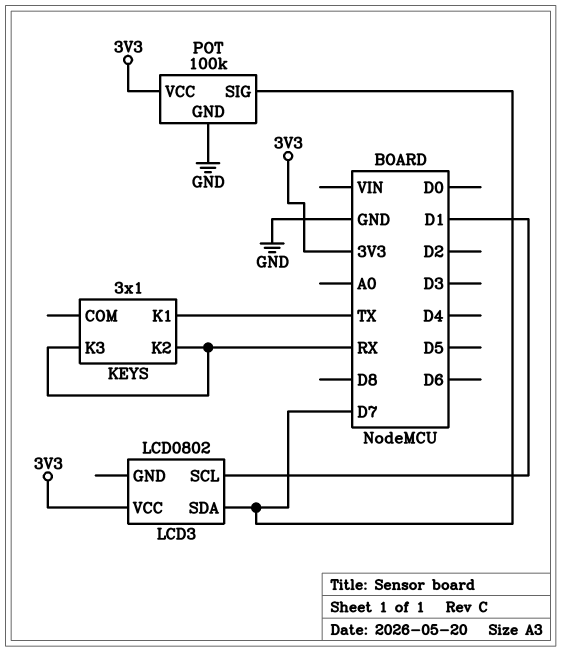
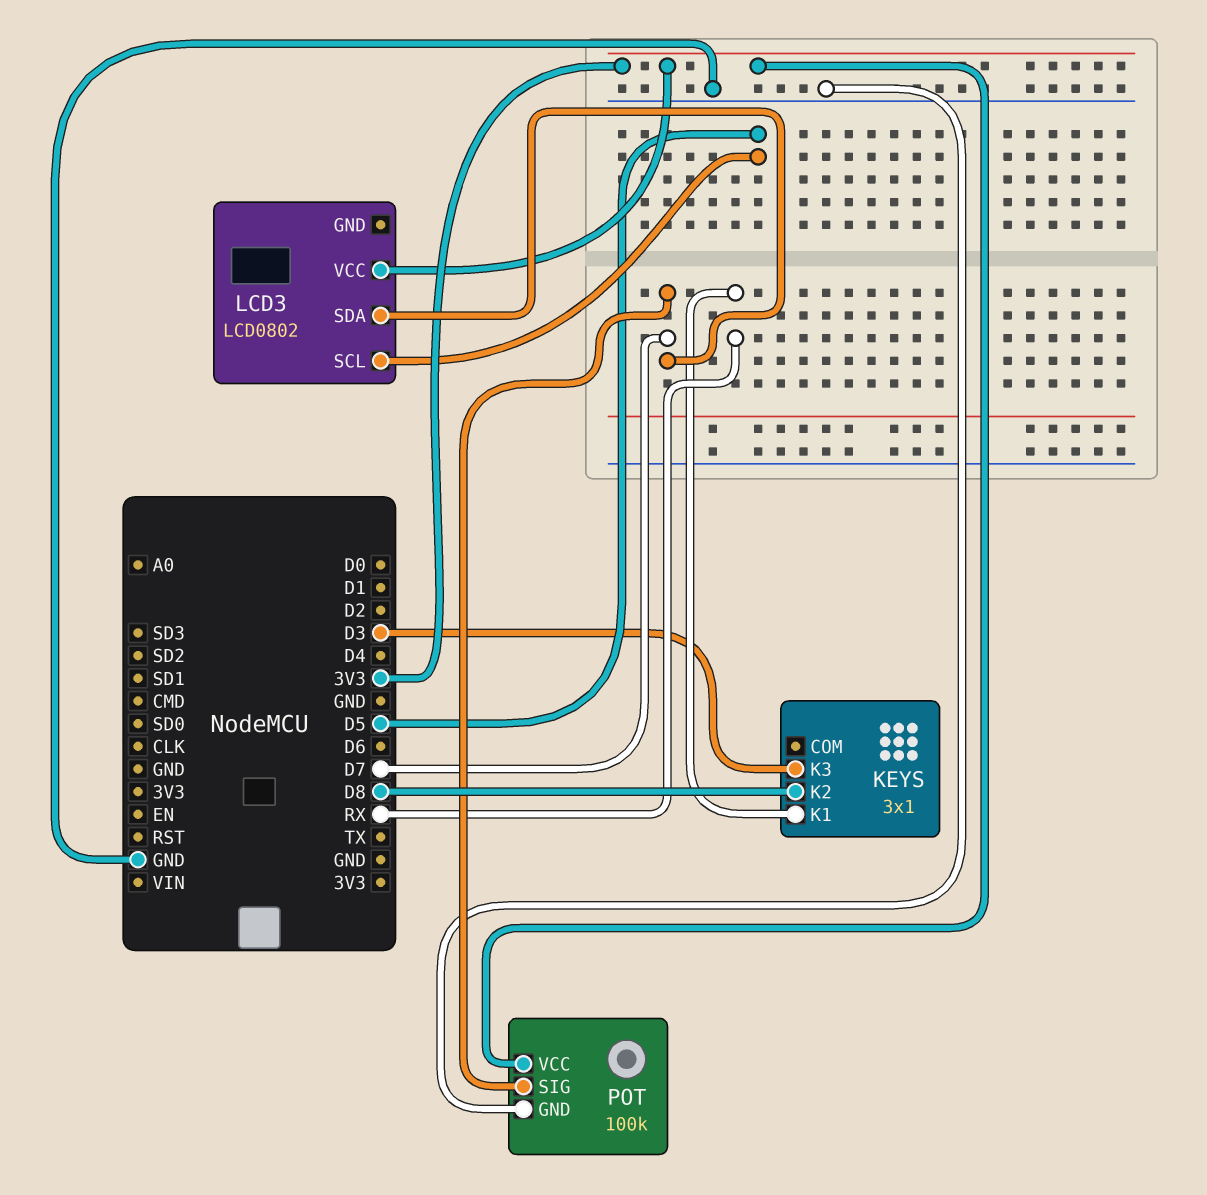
KEYS pin K1: TX -> RX
KEYS pin K2: RX -> D8
KEYS pin K3: RX -> D3
LCD3 pin SCL: D1 -> D5

